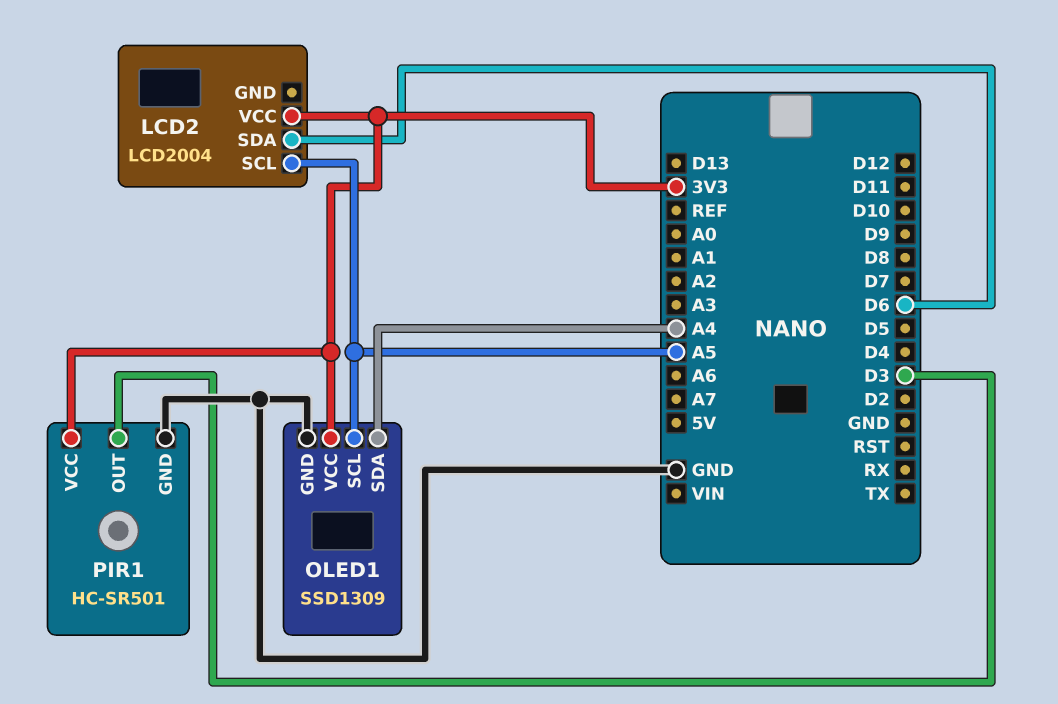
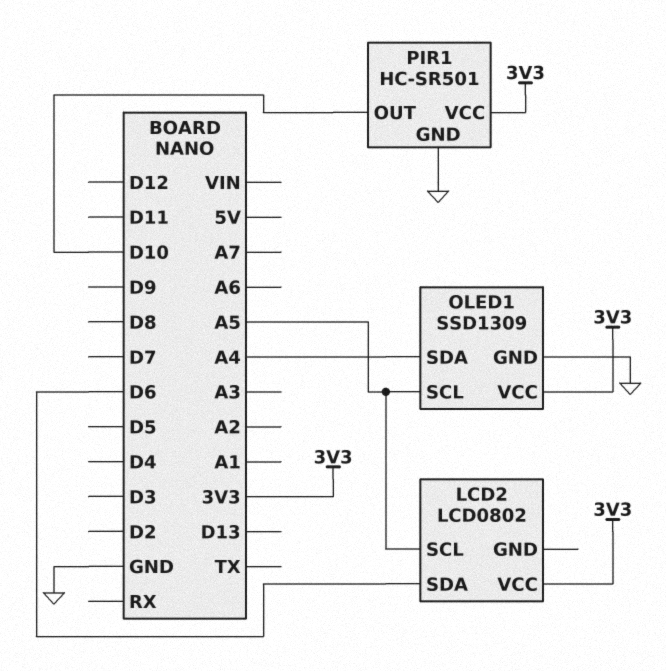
LCD2: LCD2004 -> LCD0802
PIR1 pin OUT: D3 -> D10

